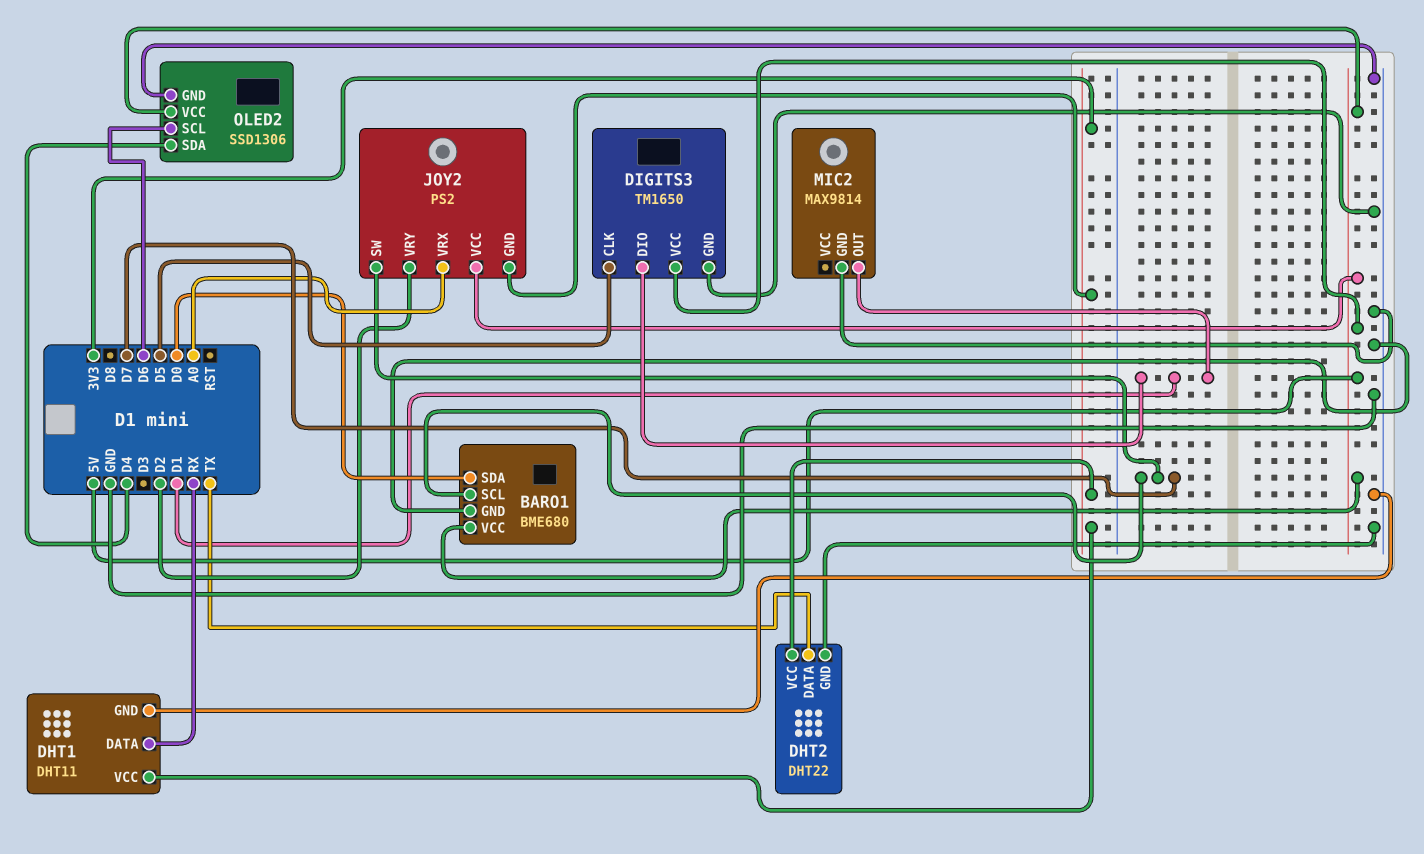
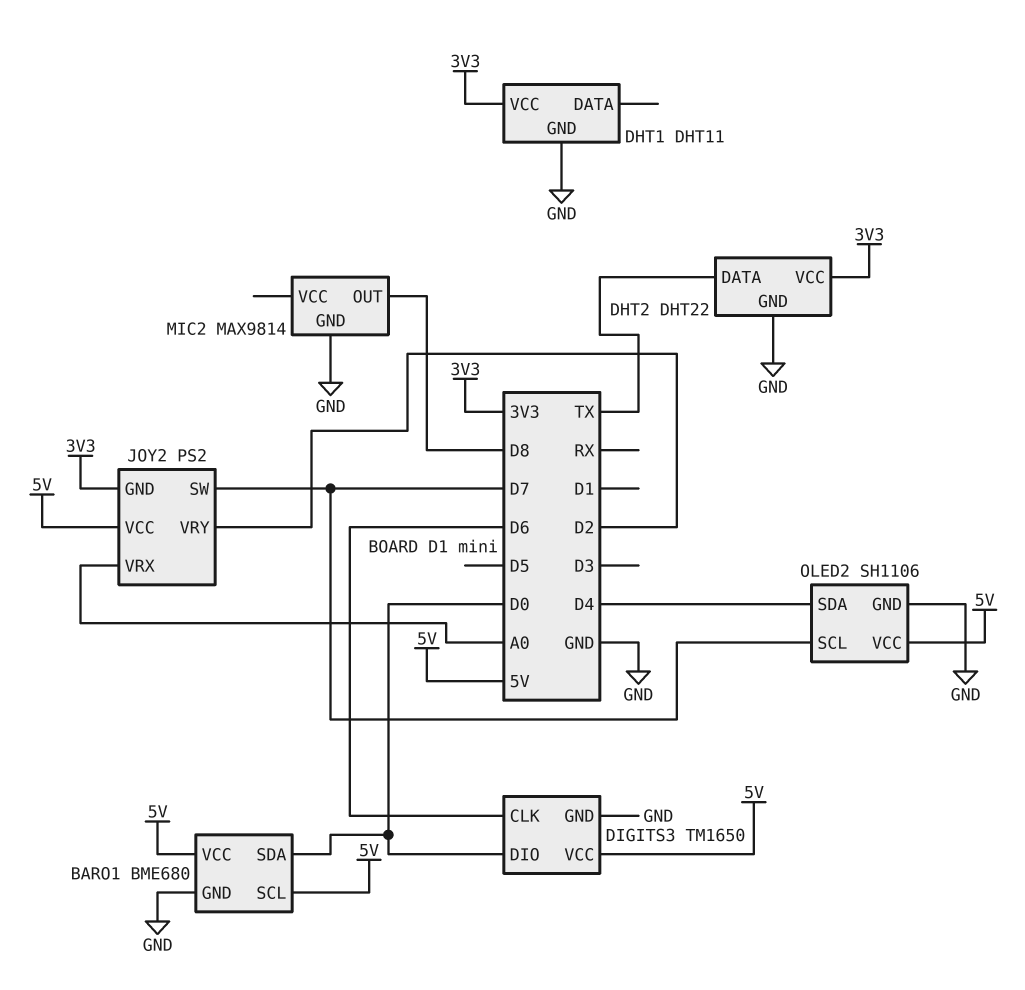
BARO1 pin SCL: D7 -> 5V
DHT1 pin DATA: RX -> none
DIGITS3 pin CLK: D5 -> D6
DIGITS3 pin DIO: D1 -> D0
MIC2 pin OUT: D1 -> D8
OLED2: SSD1306 -> SH1106
OLED2 pin SCL: D6 -> D7

